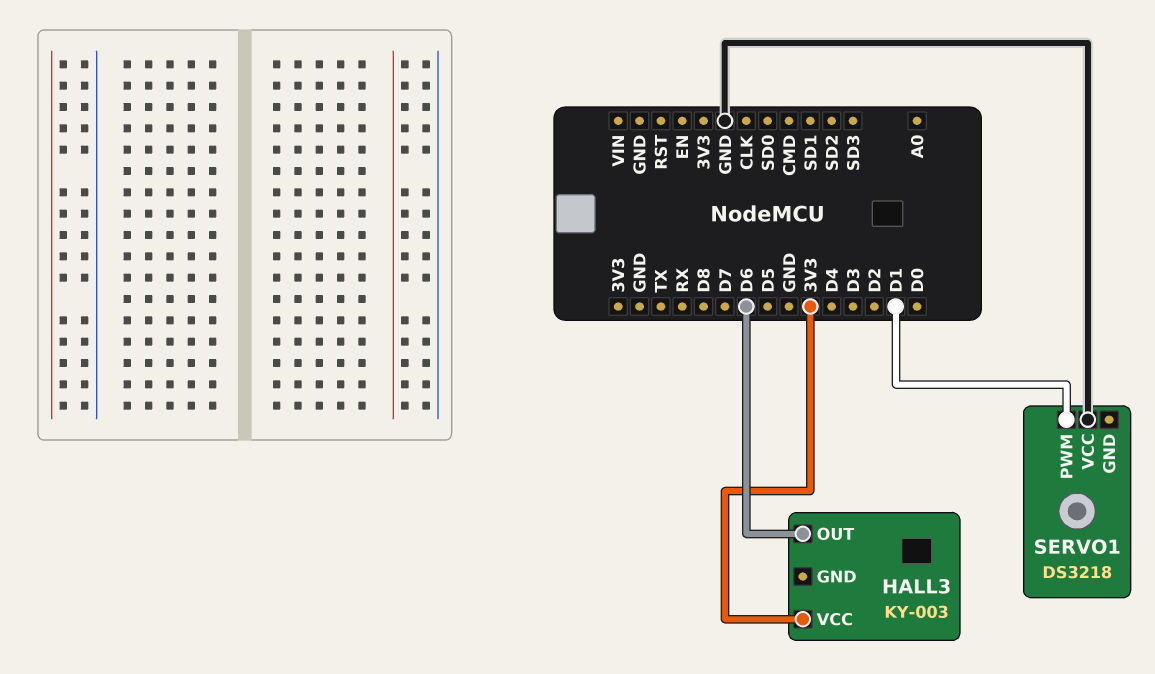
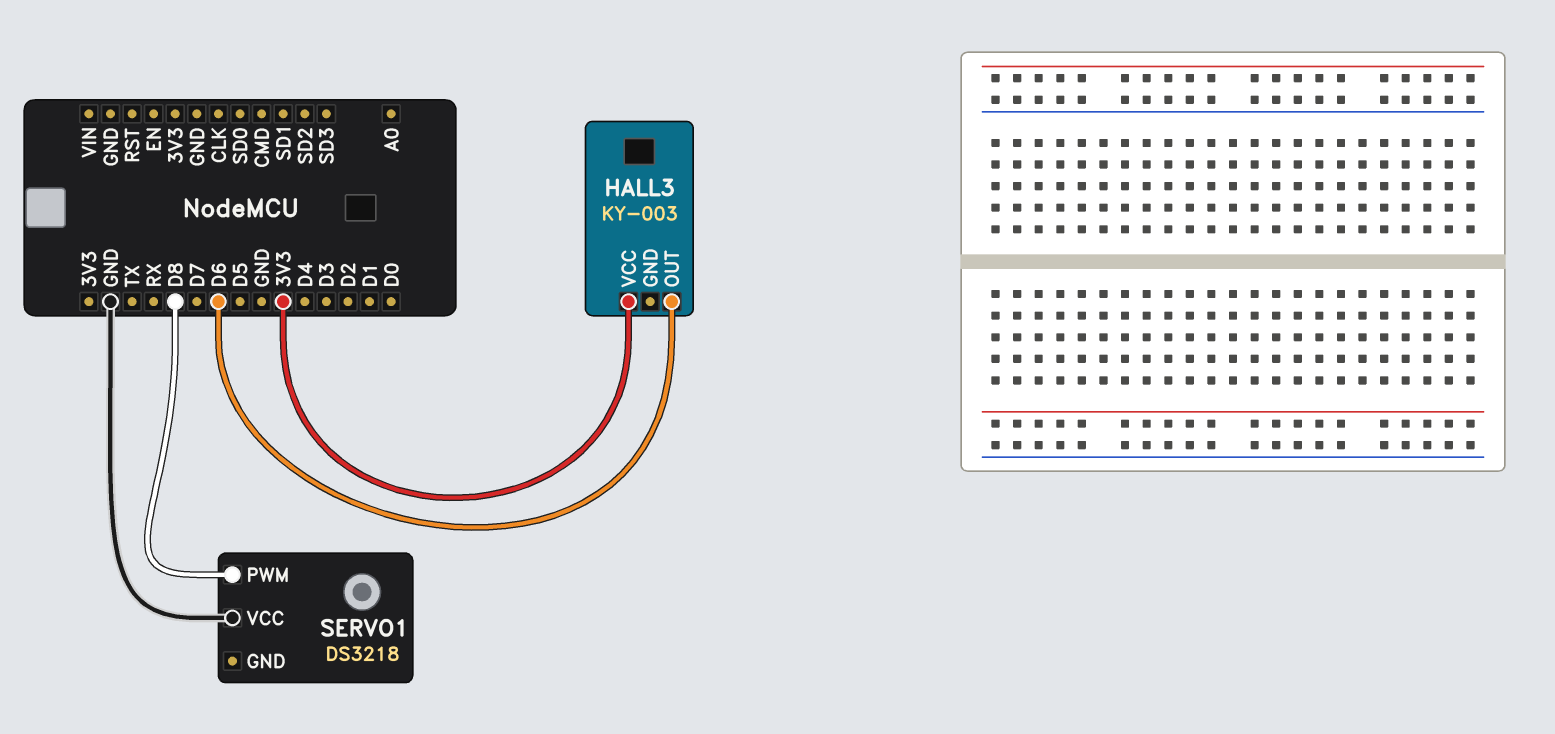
SERVO1 pin PWM: D1 -> D8

